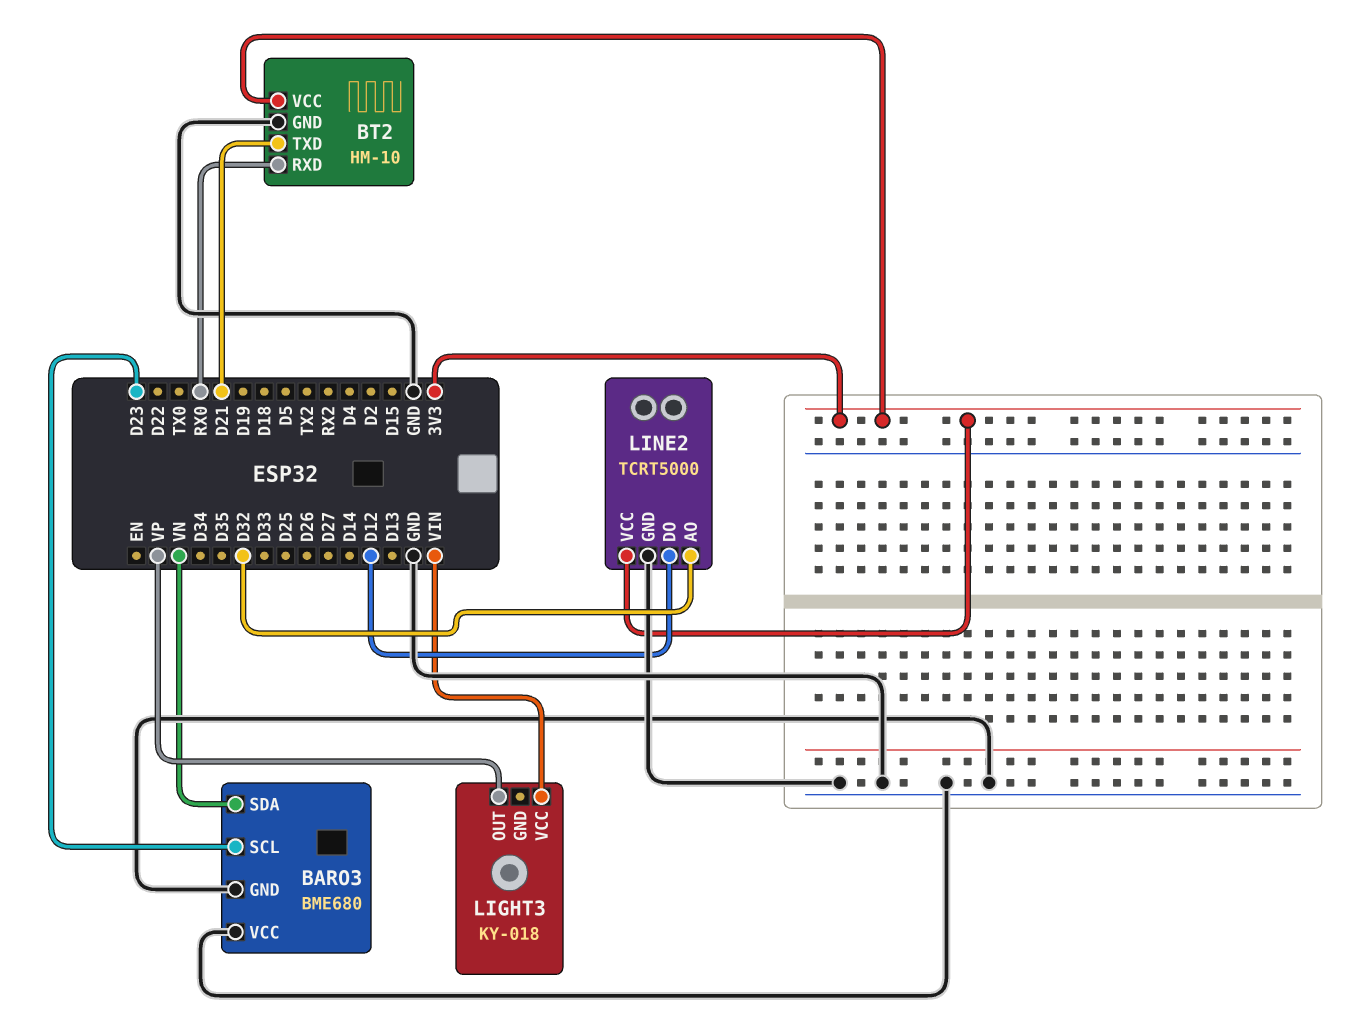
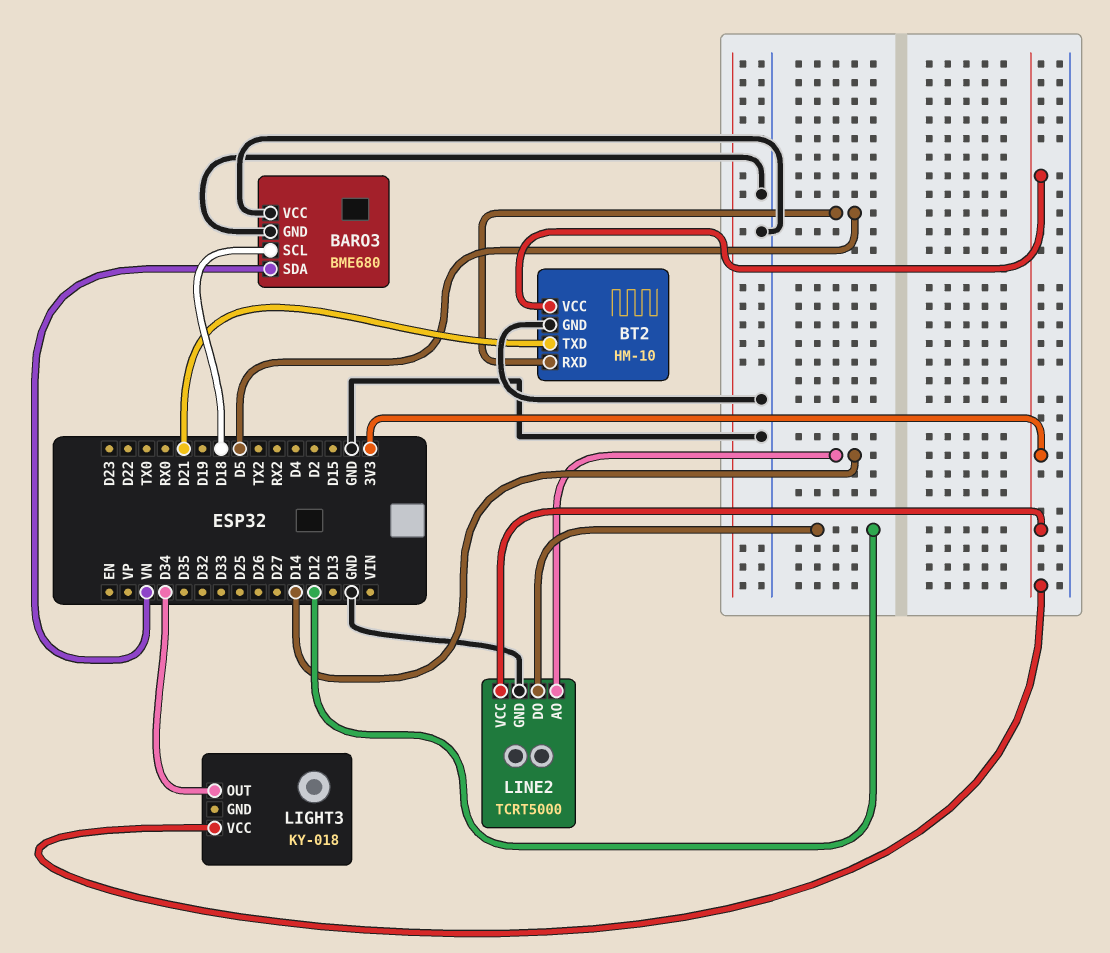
BARO3 pin SCL: D23 -> D18
BT2 pin RXD: RX0 -> D5
LIGHT3 pin OUT: VP -> D34
LIGHT3 pin VCC: VIN -> 3V3
LINE2 pin AO: D32 -> D14

